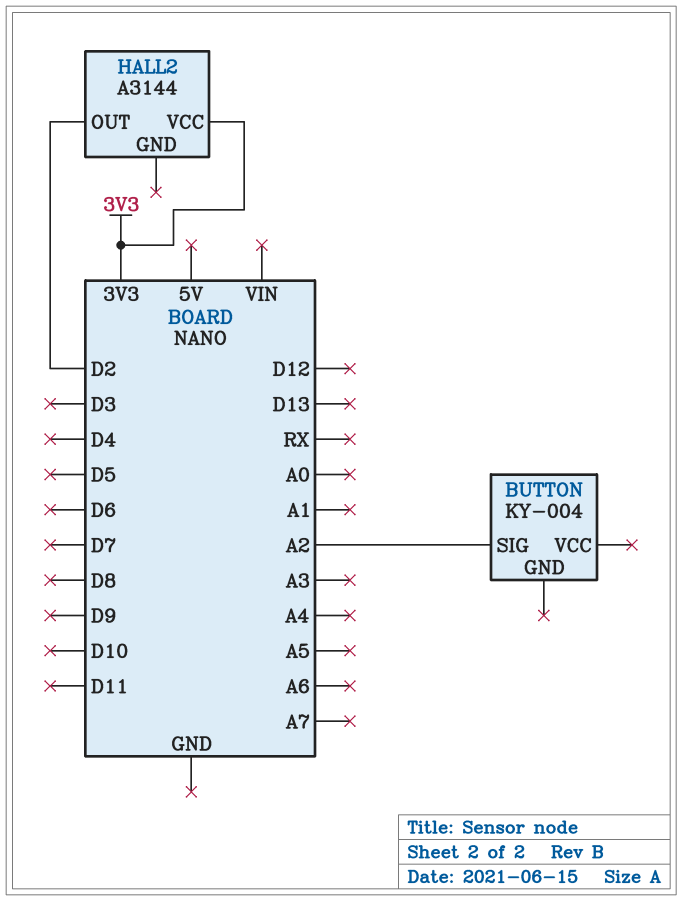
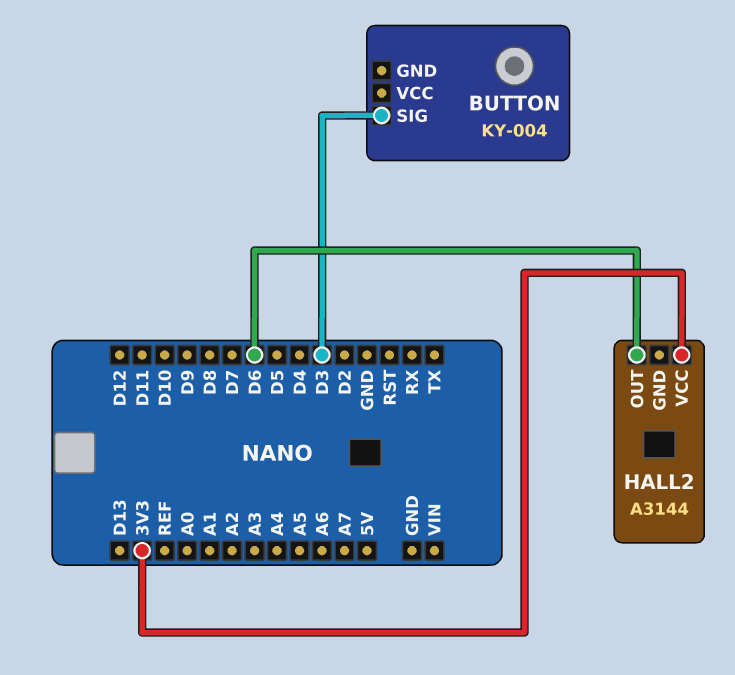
BUTTON pin SIG: A2 -> D3
HALL2 pin OUT: D2 -> D6

